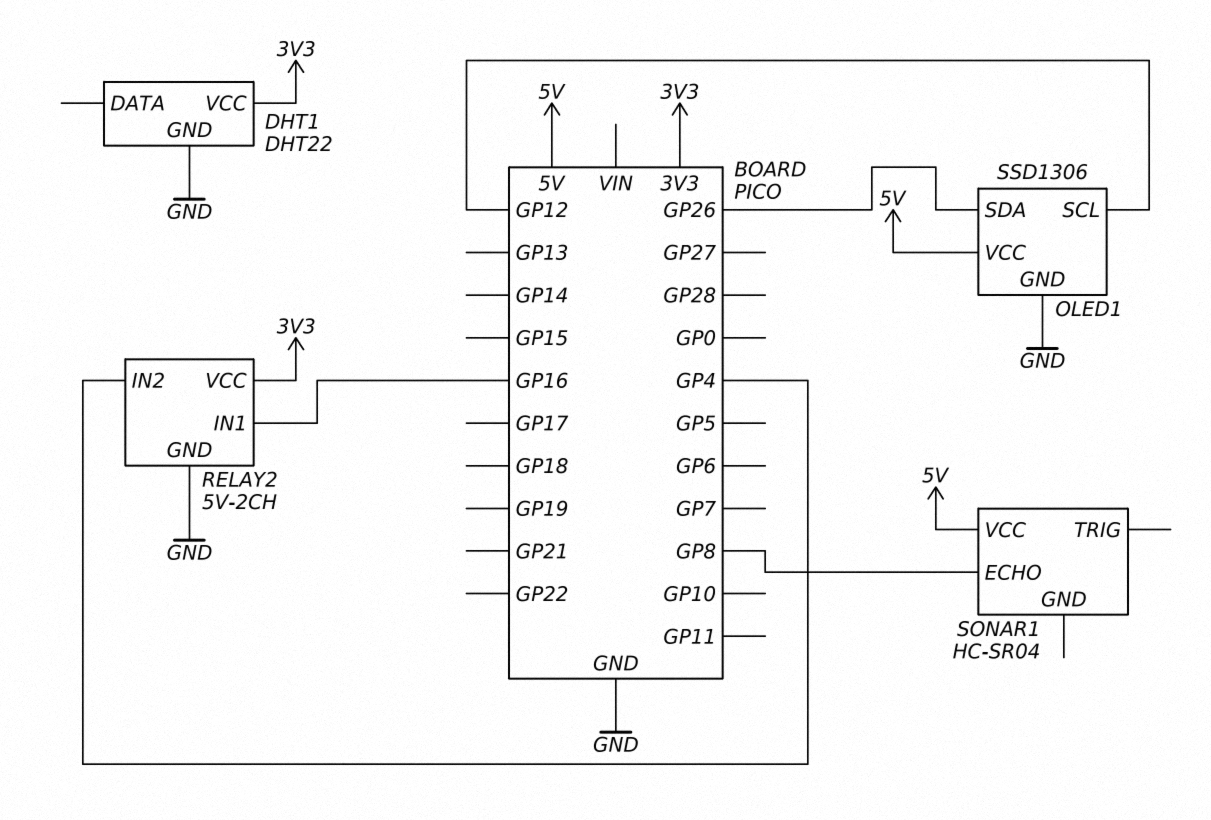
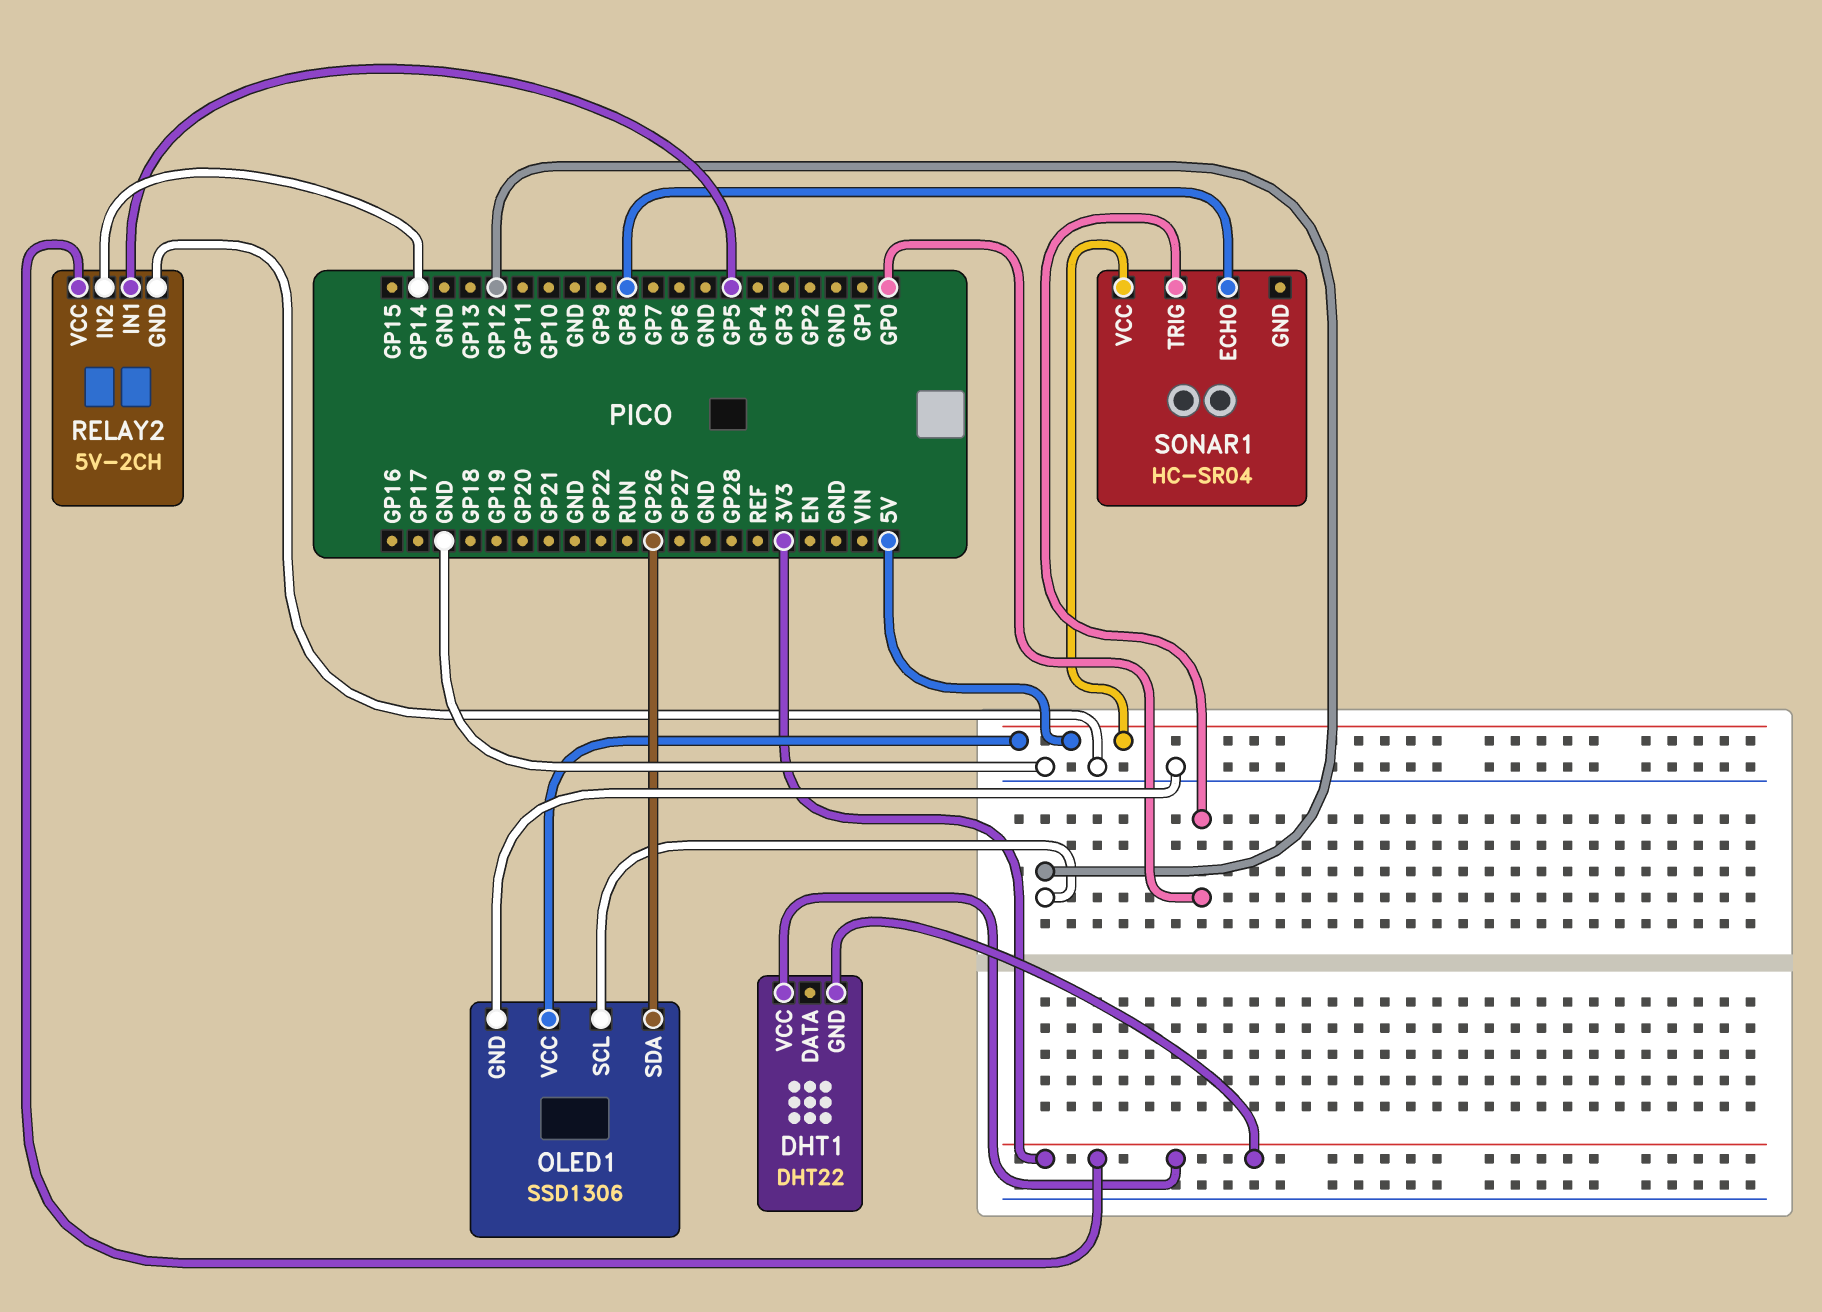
DHT1 pin GND: GND -> 3V3
RELAY2 pin IN1: GP16 -> GP5
RELAY2 pin IN2: GP4 -> GP14
SONAR1 pin TRIG: none -> GP0

